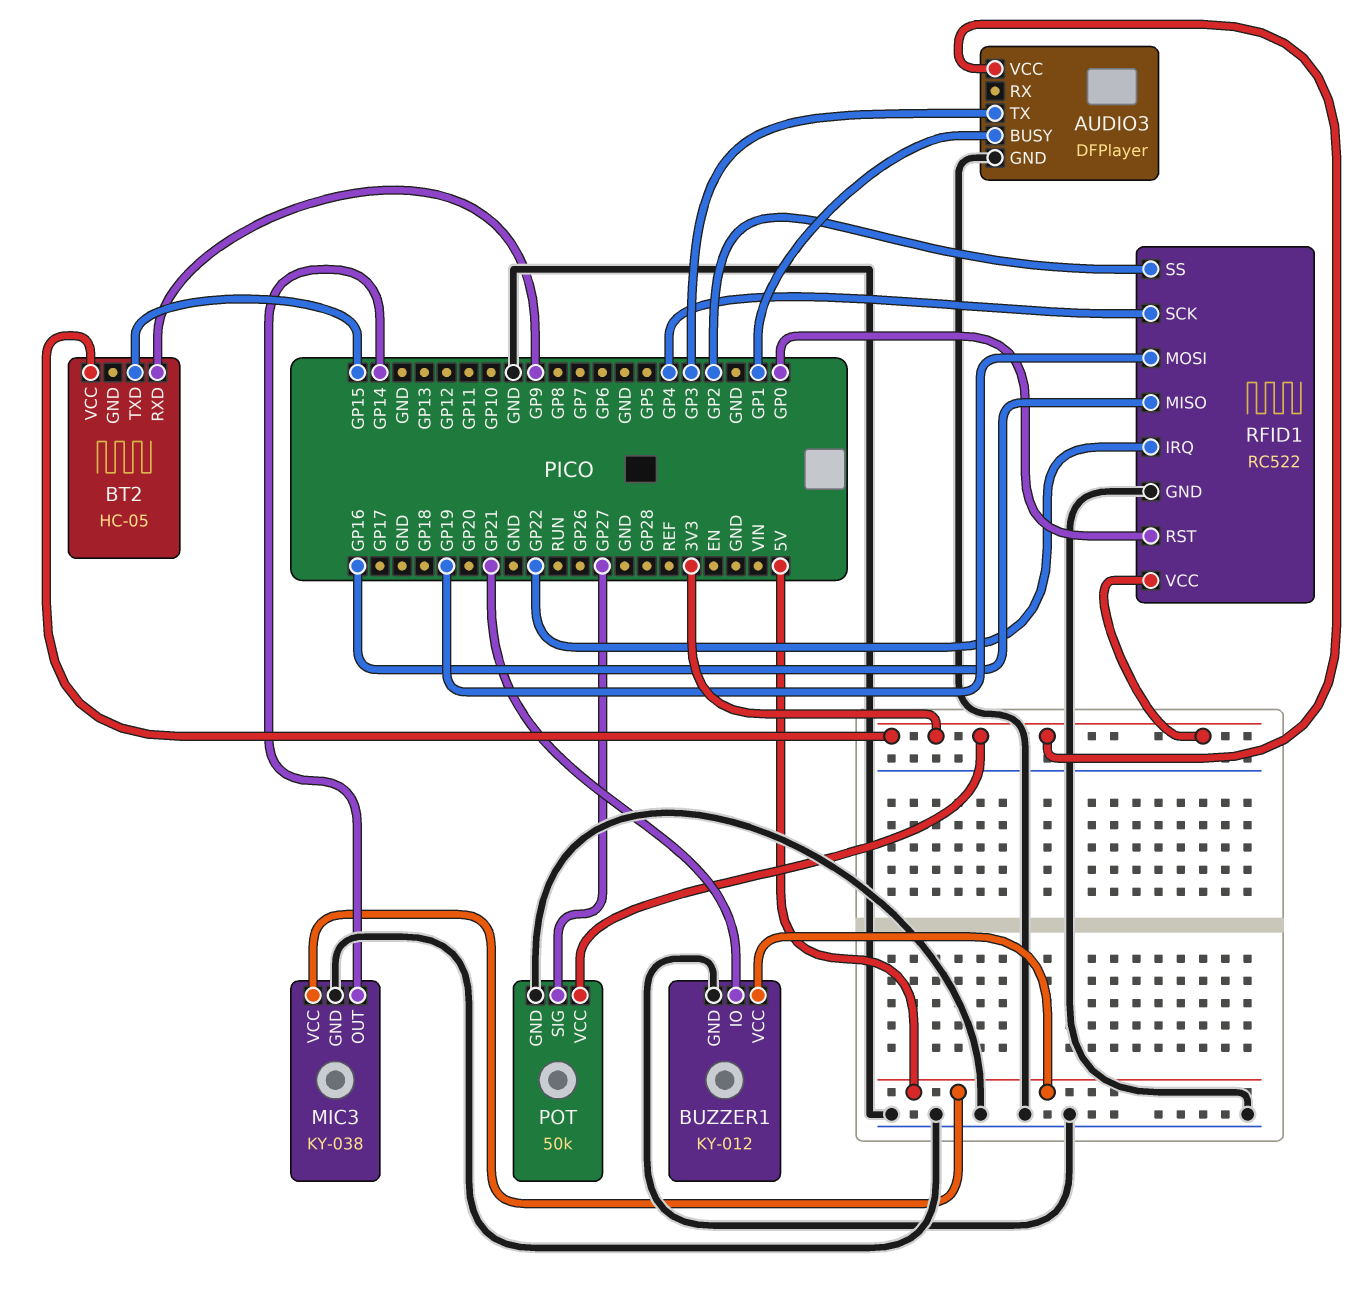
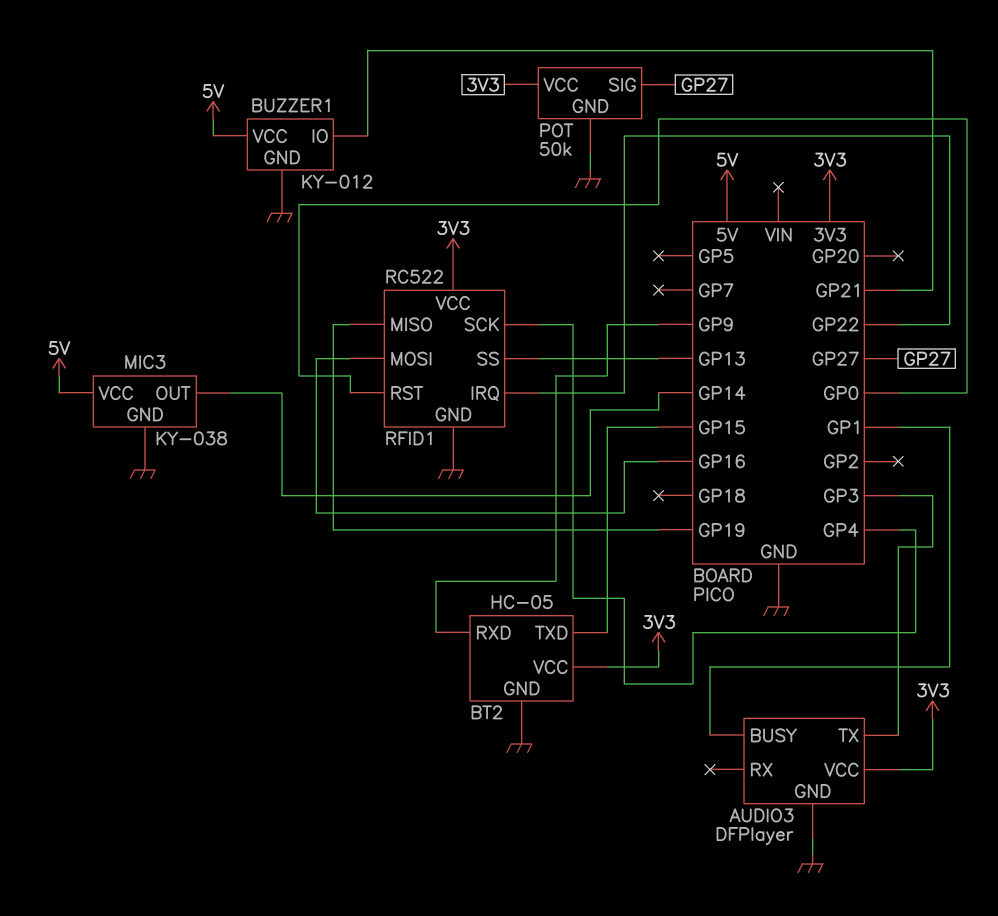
BT2 pin GND: none -> GND
RFID1 pin MISO: GP16 -> GP19
RFID1 pin MOSI: GP19 -> GP16
RFID1 pin SS: GP2 -> GP13

